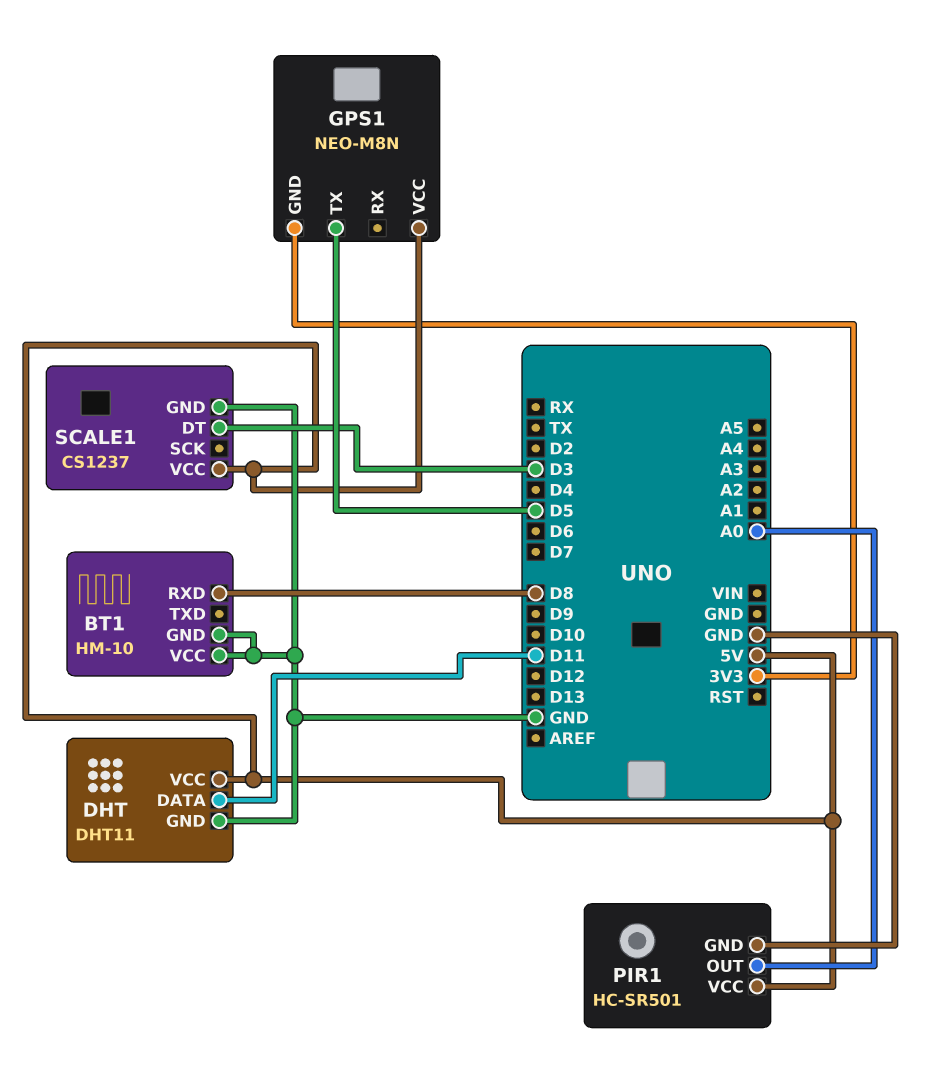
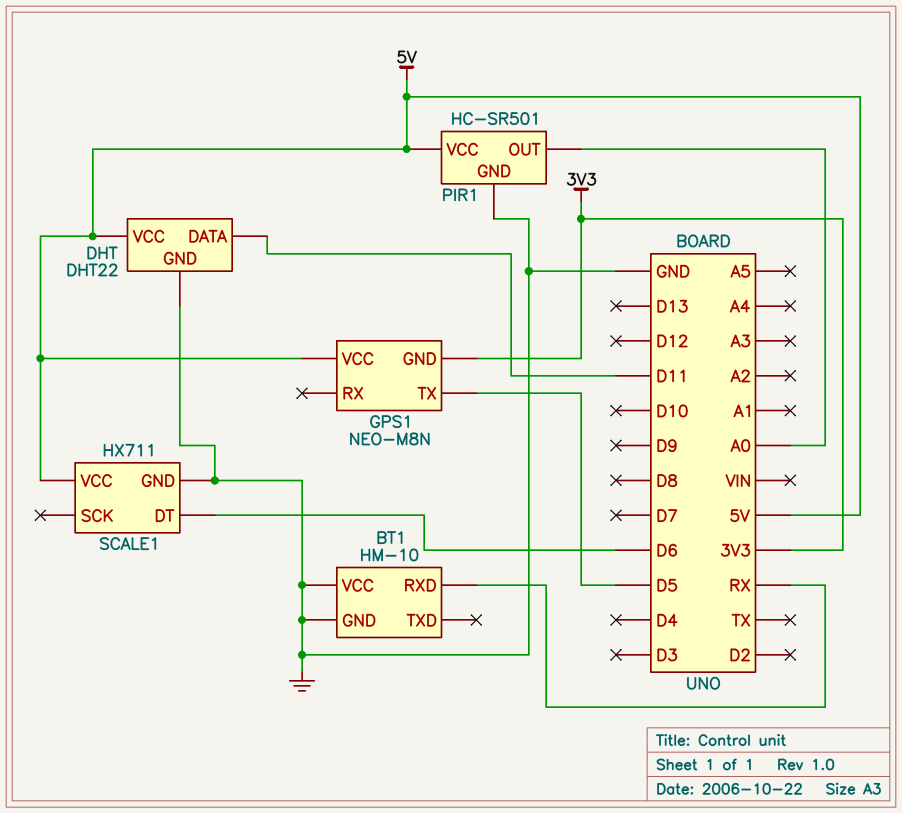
BT1 pin RXD: D8 -> RX
DHT: DHT11 -> DHT22
SCALE1: CS1237 -> HX711
SCALE1 pin DT: D3 -> D6

